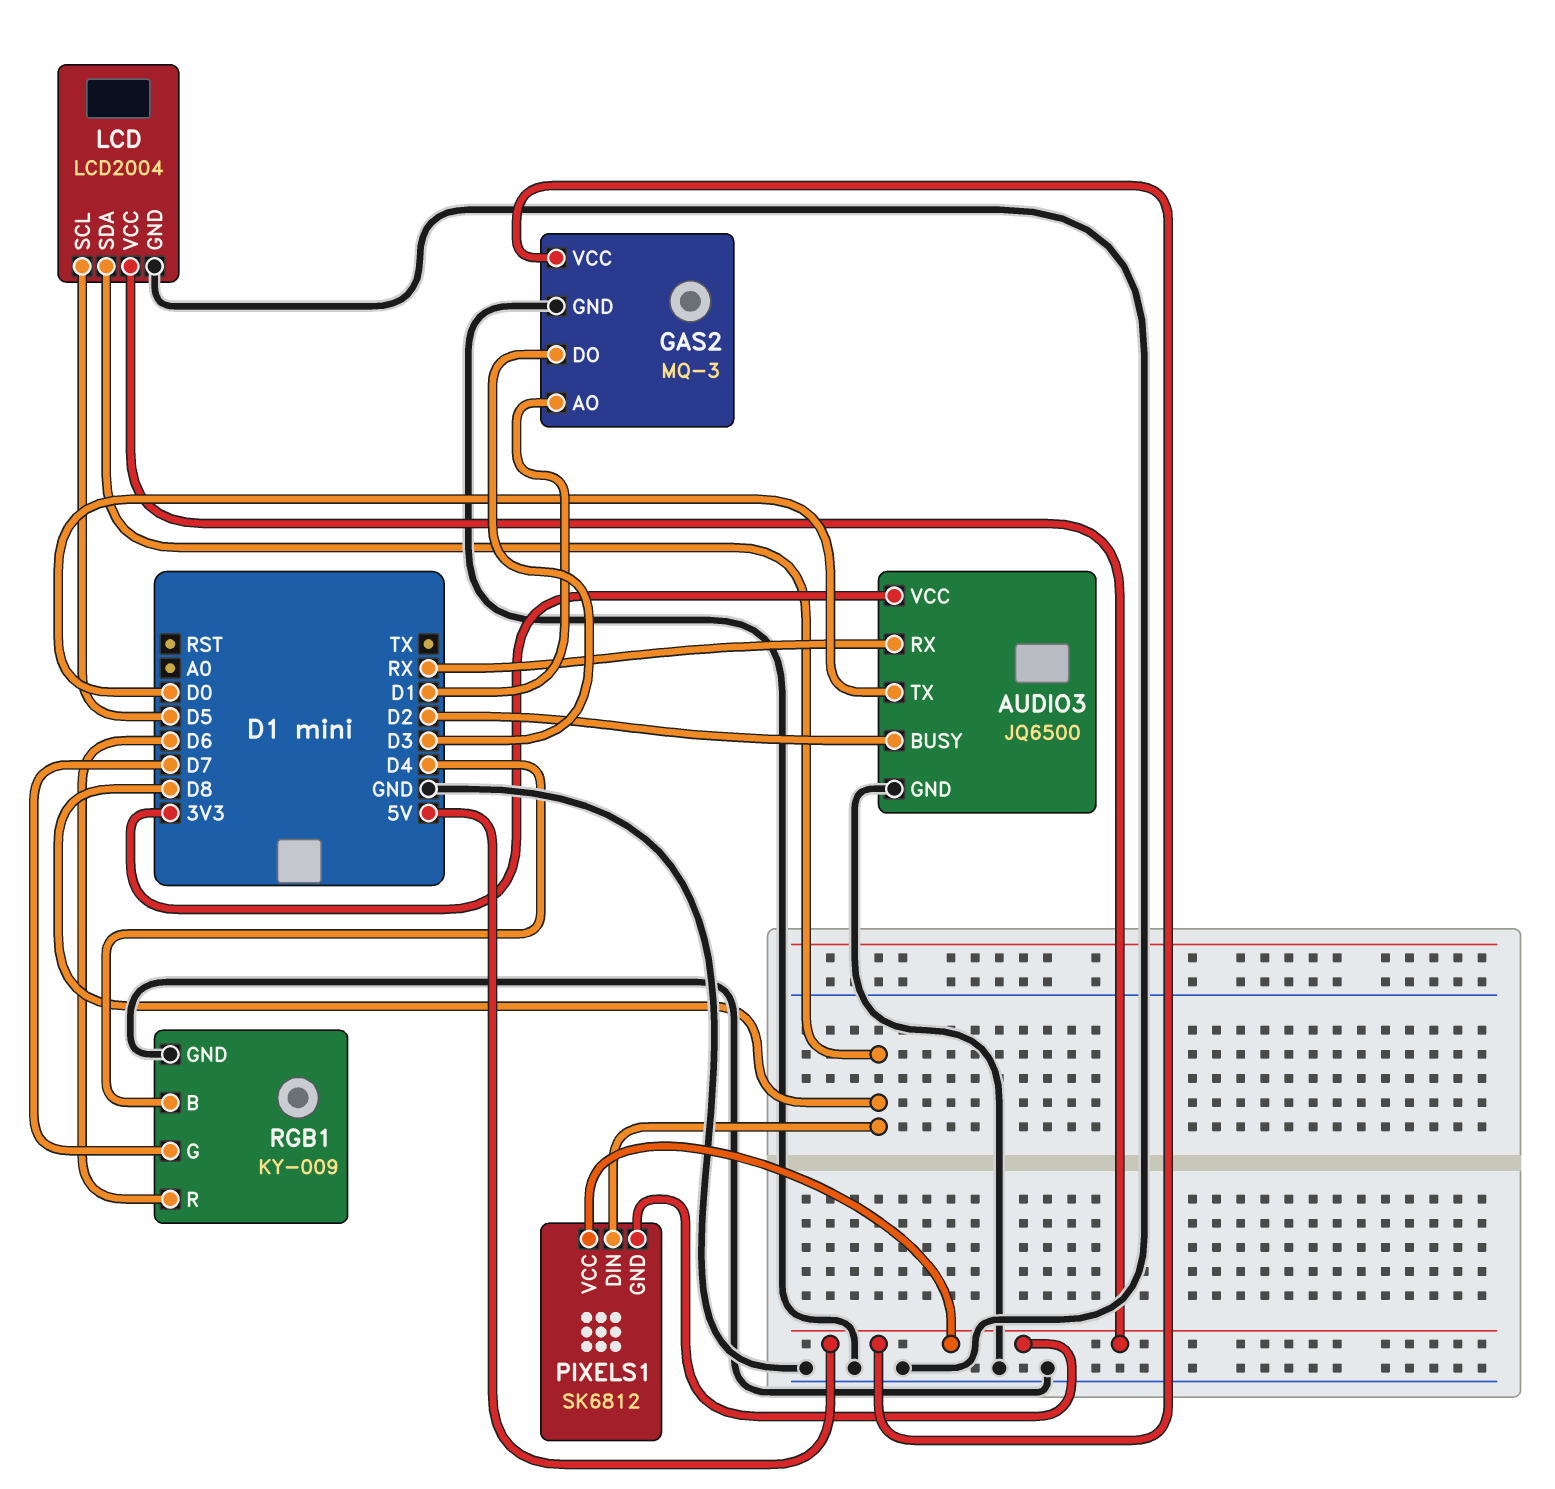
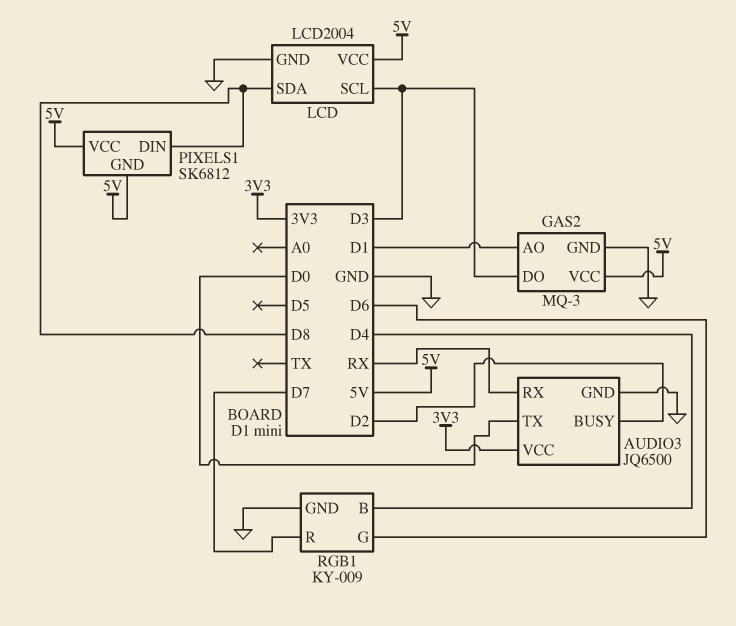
LCD pin SCL: D5 -> D3
RGB1 pin G: D7 -> D6
RGB1 pin R: D6 -> D7

